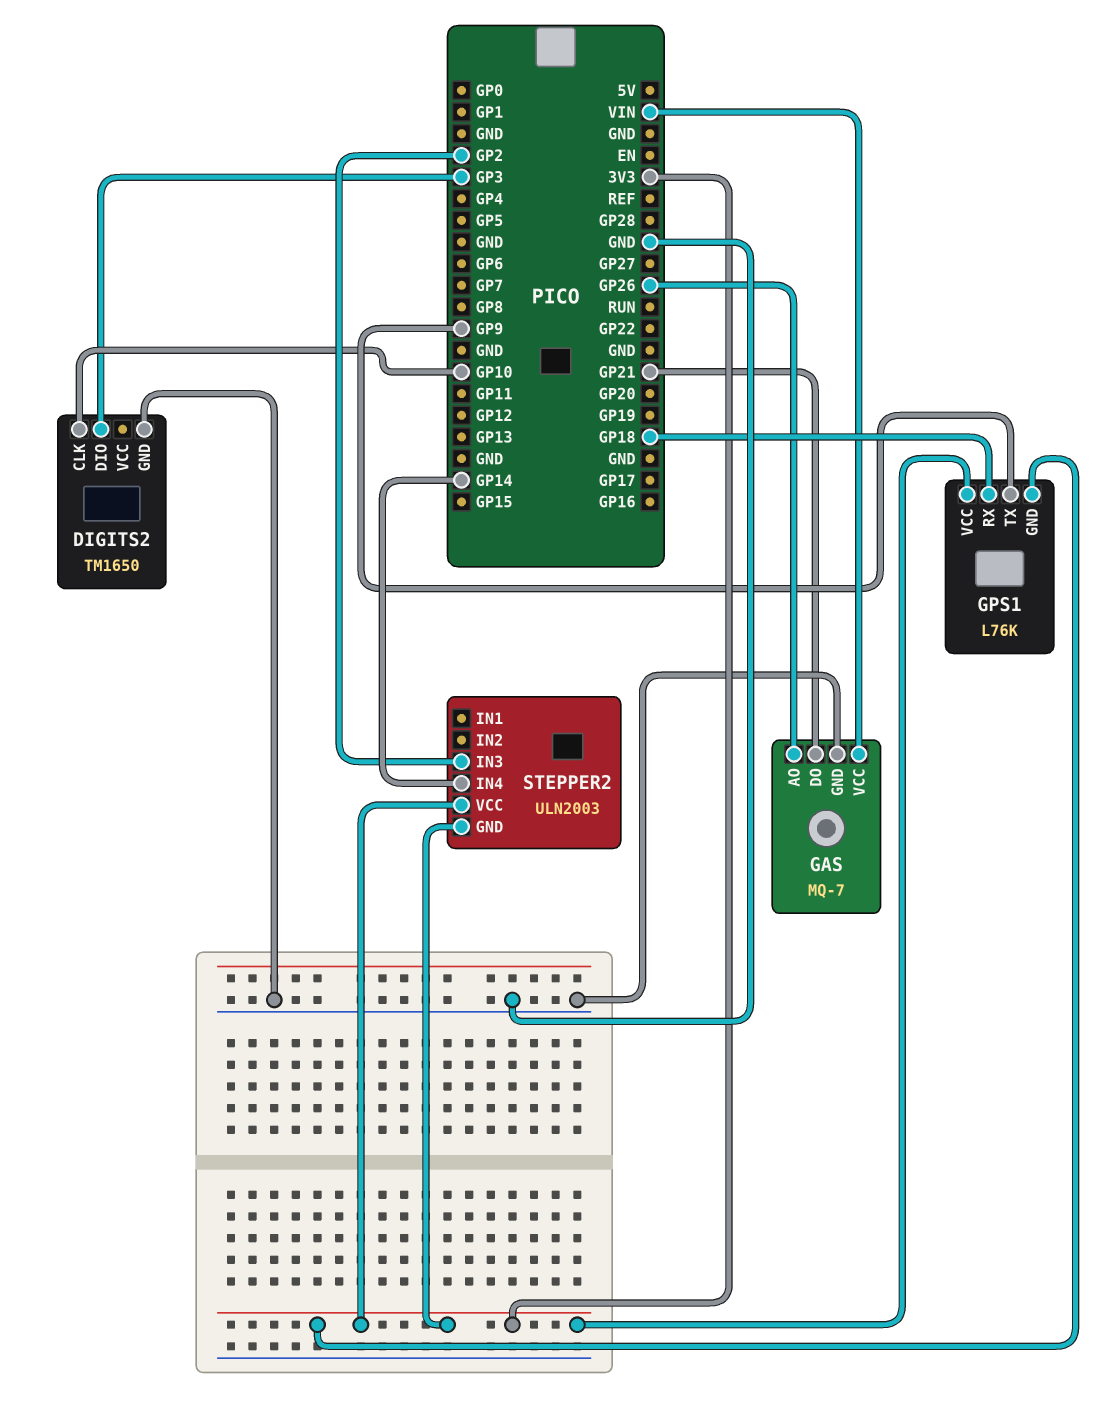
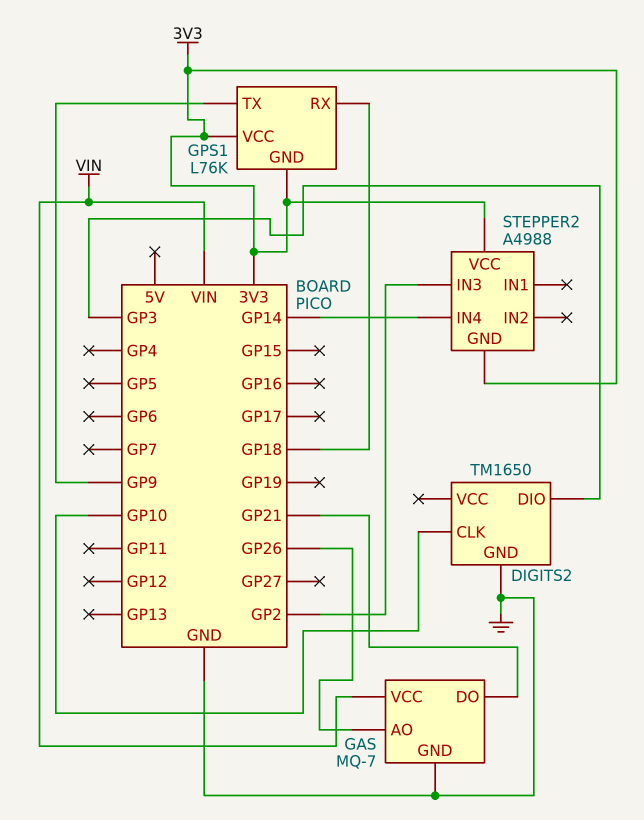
STEPPER2: ULN2003 -> A4988

